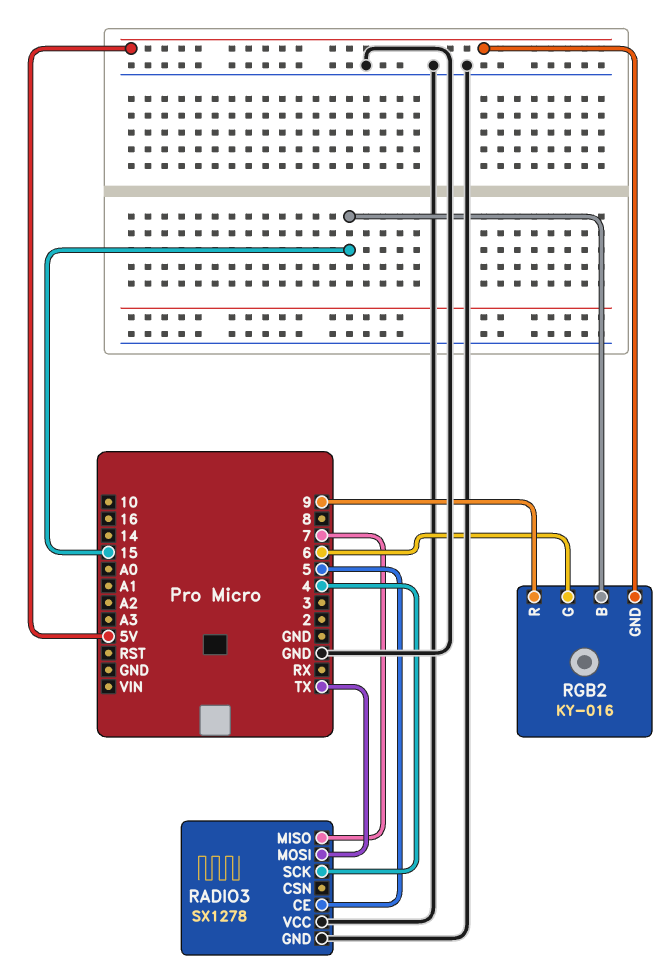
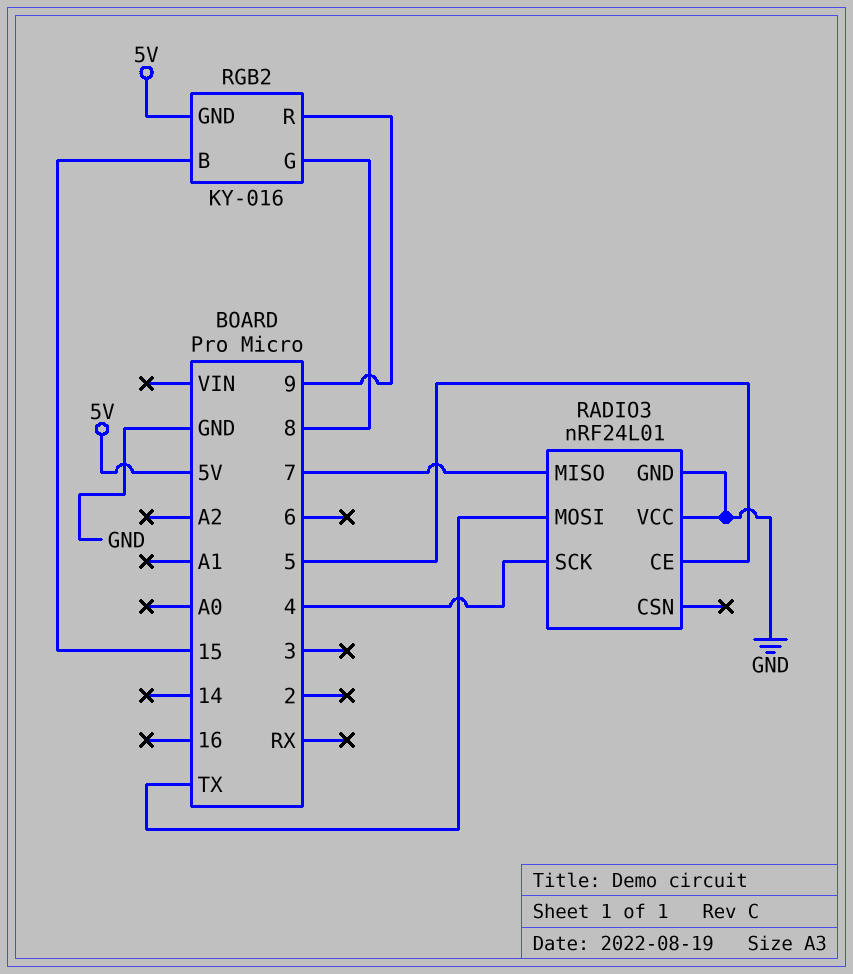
RADIO3: SX1278 -> nRF24L01
RGB2 pin G: 6 -> 8

